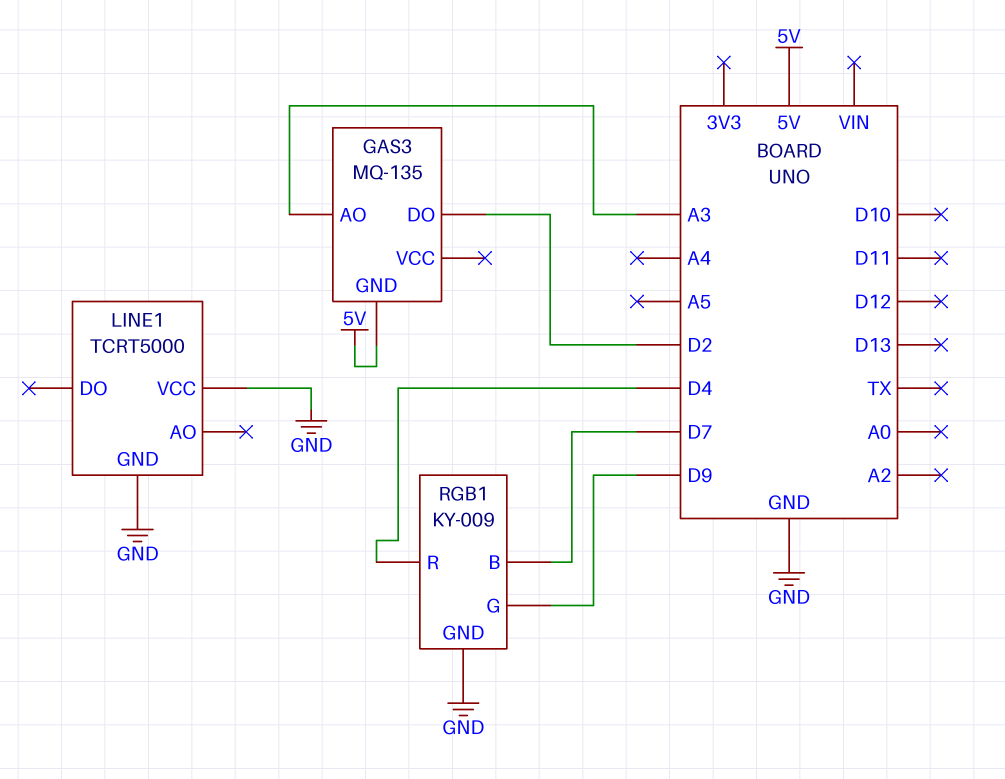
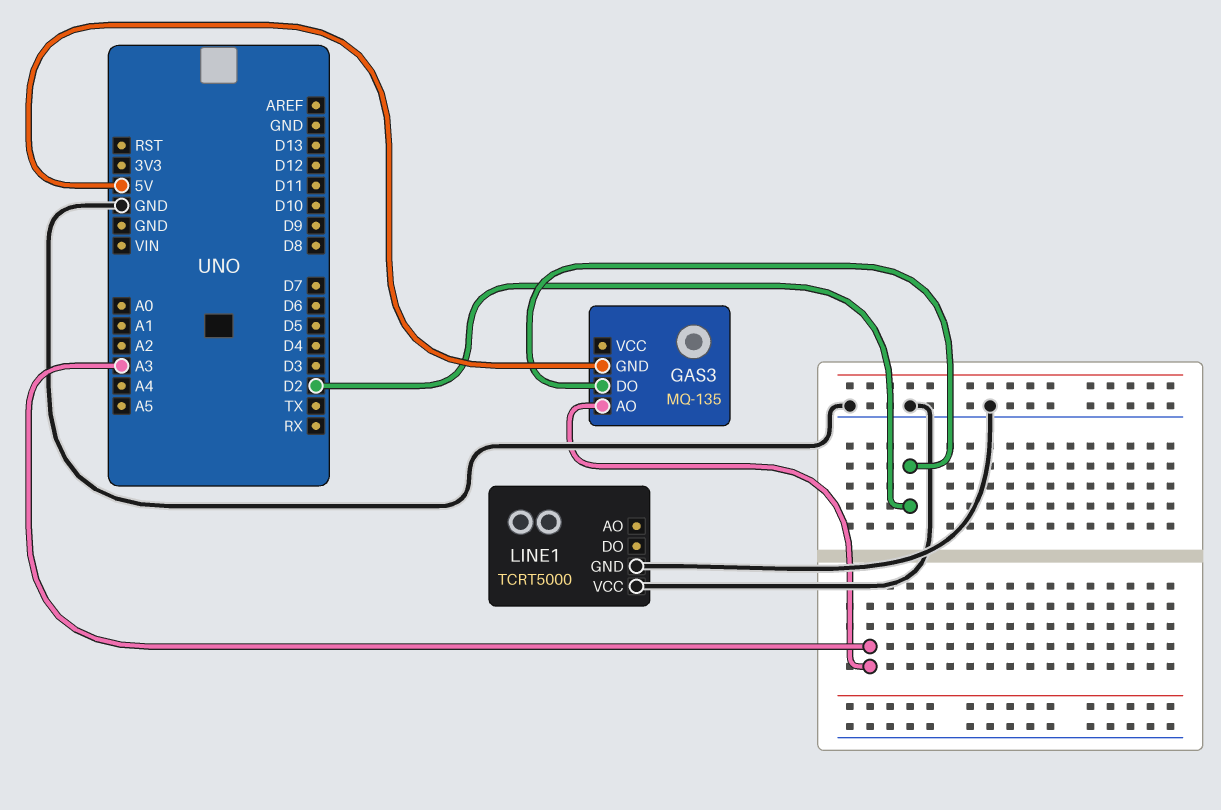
RGB1: KY-009 -> none
RGB1 pin B: D7 -> none
RGB1 pin G: D9 -> none
RGB1 pin GND: GND -> none
RGB1 pin R: D4 -> none

